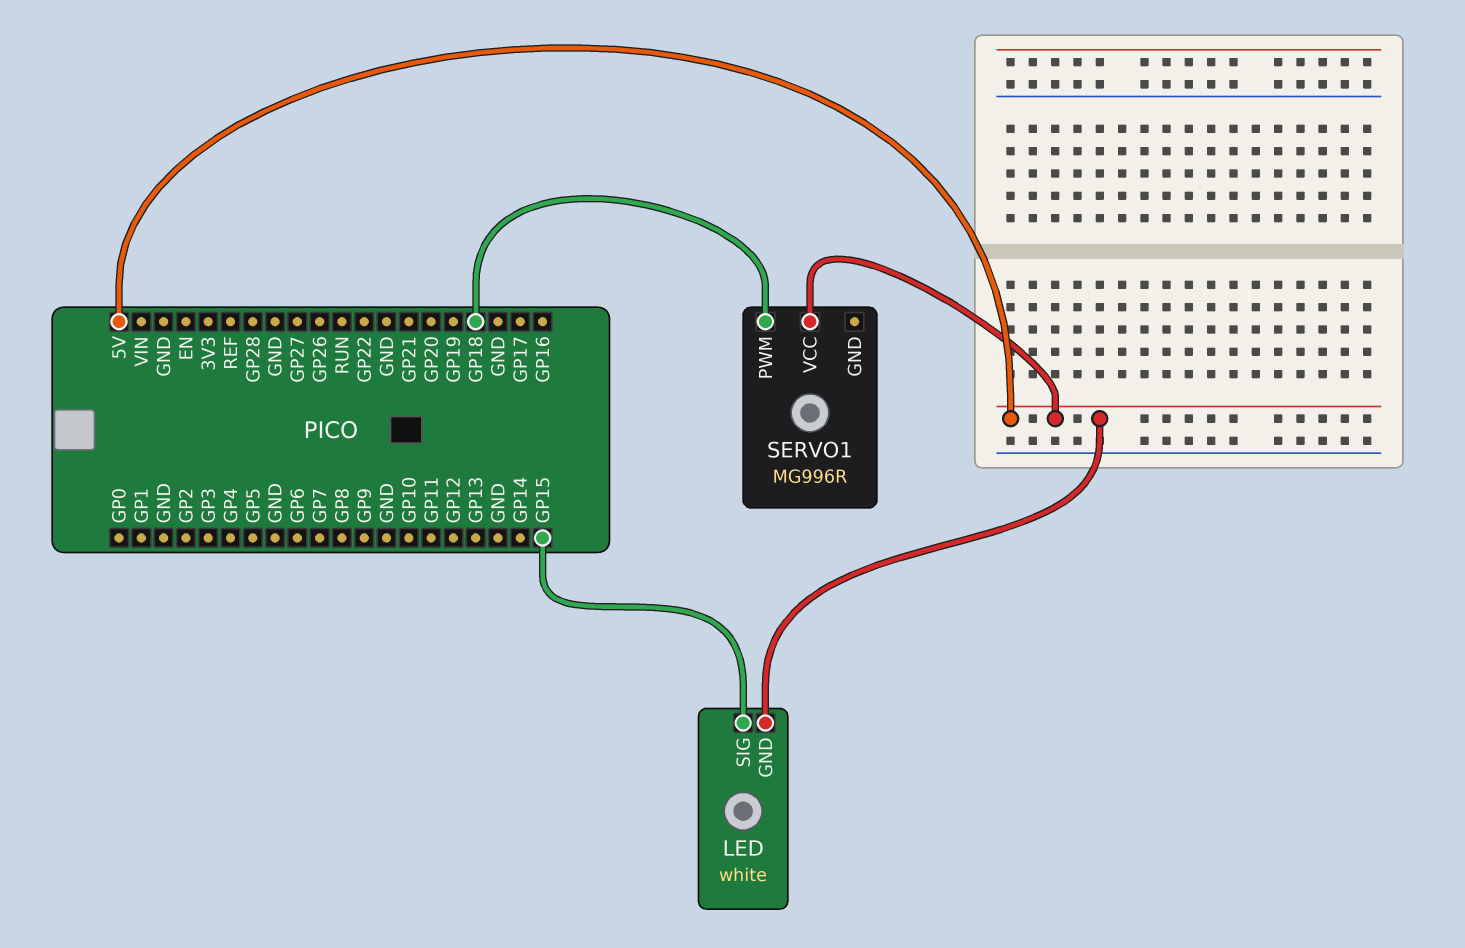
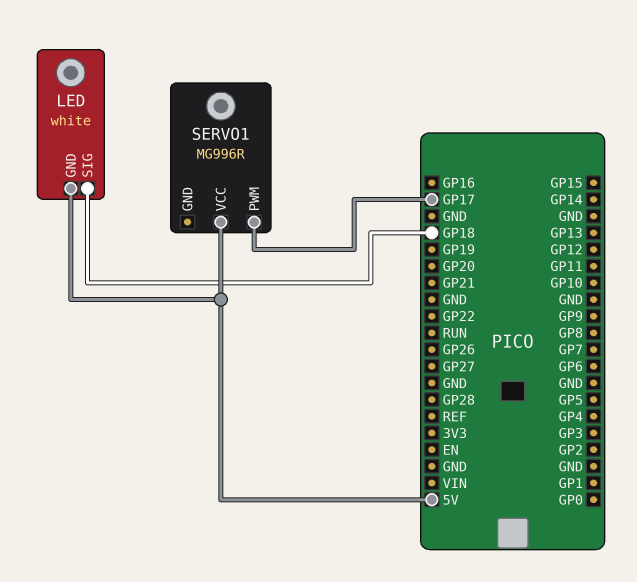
LED pin SIG: GP15 -> GP18
SERVO1 pin PWM: GP18 -> GP17

